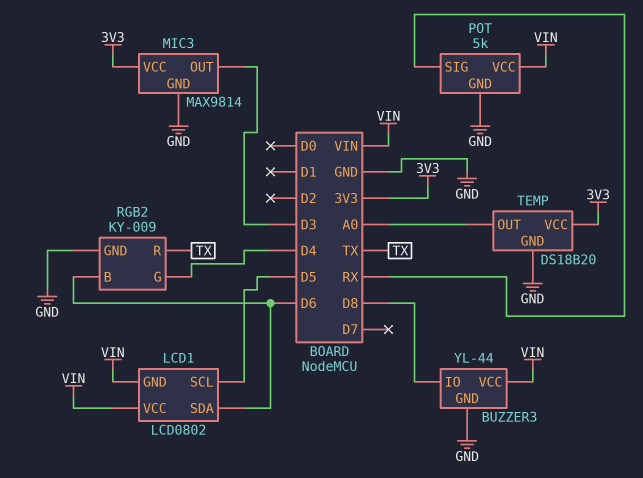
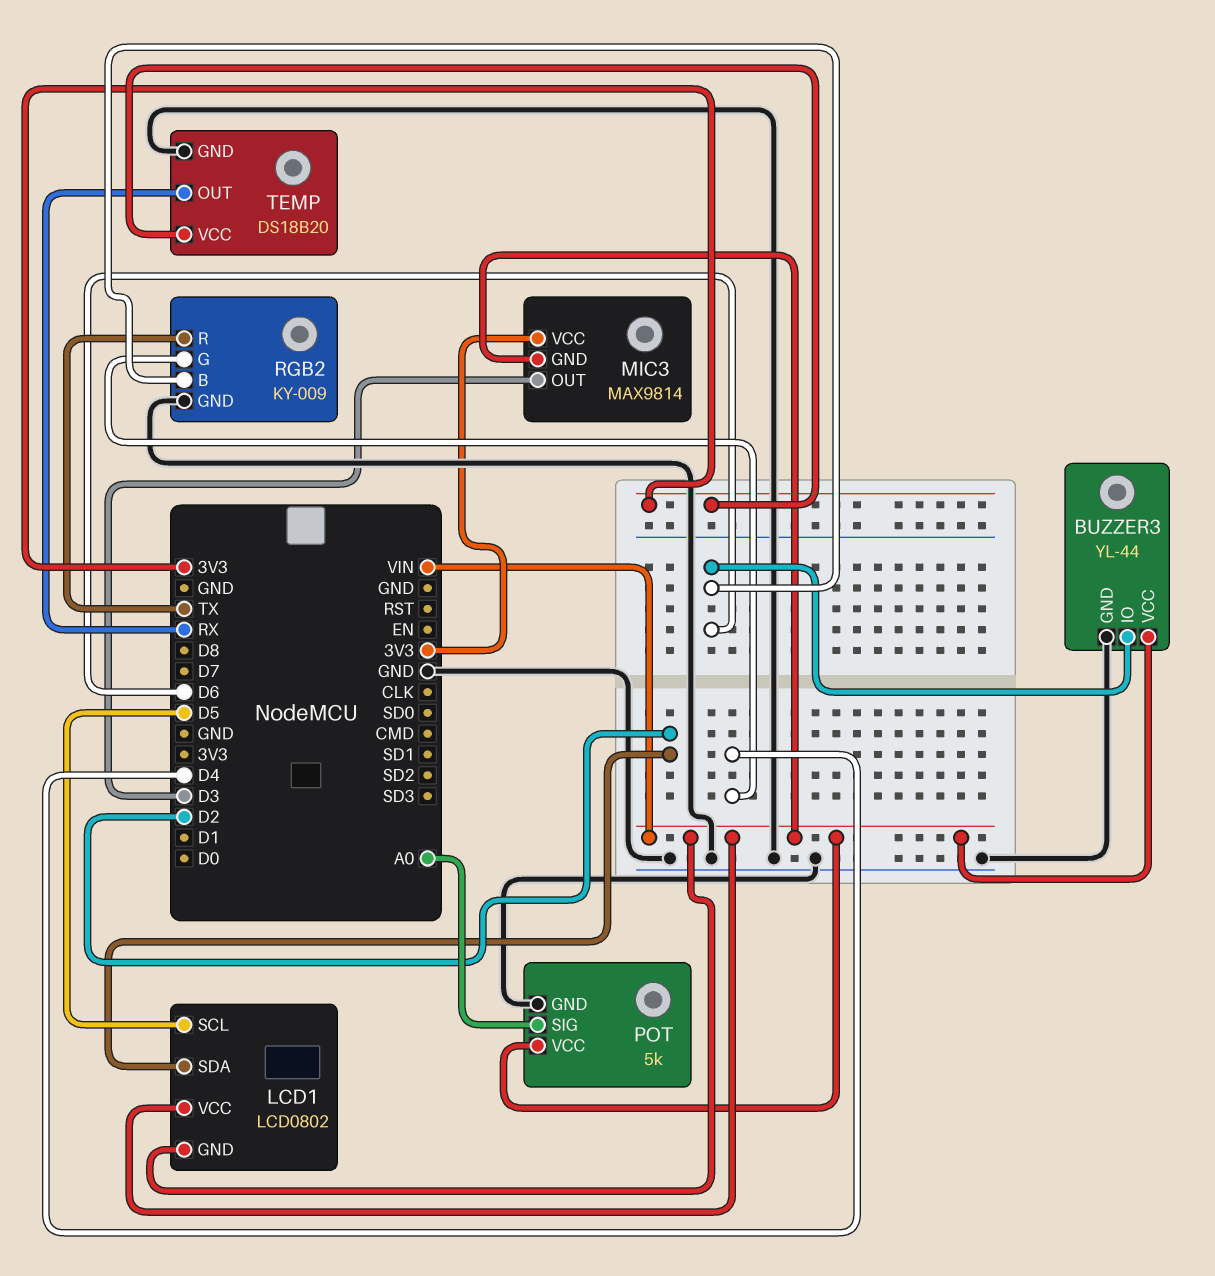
BUZZER3 pin IO: D8 -> D6
LCD1 pin SDA: D6 -> D2
MIC3 pin GND: GND -> VIN
POT pin SIG: RX -> A0
TEMP pin OUT: A0 -> RX

